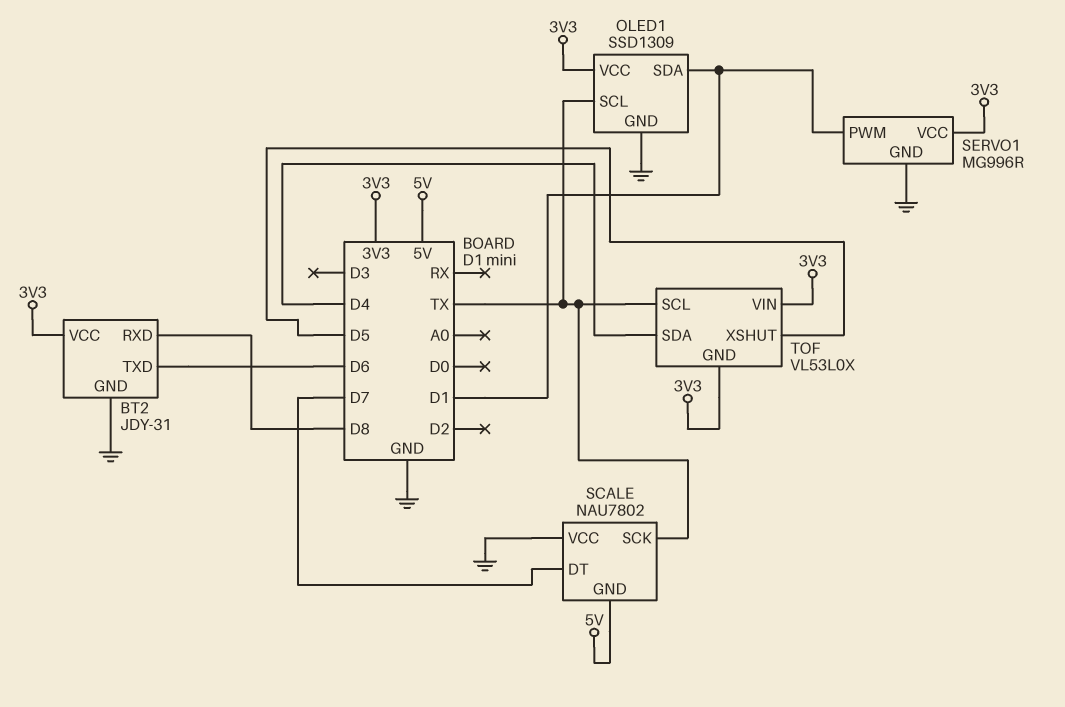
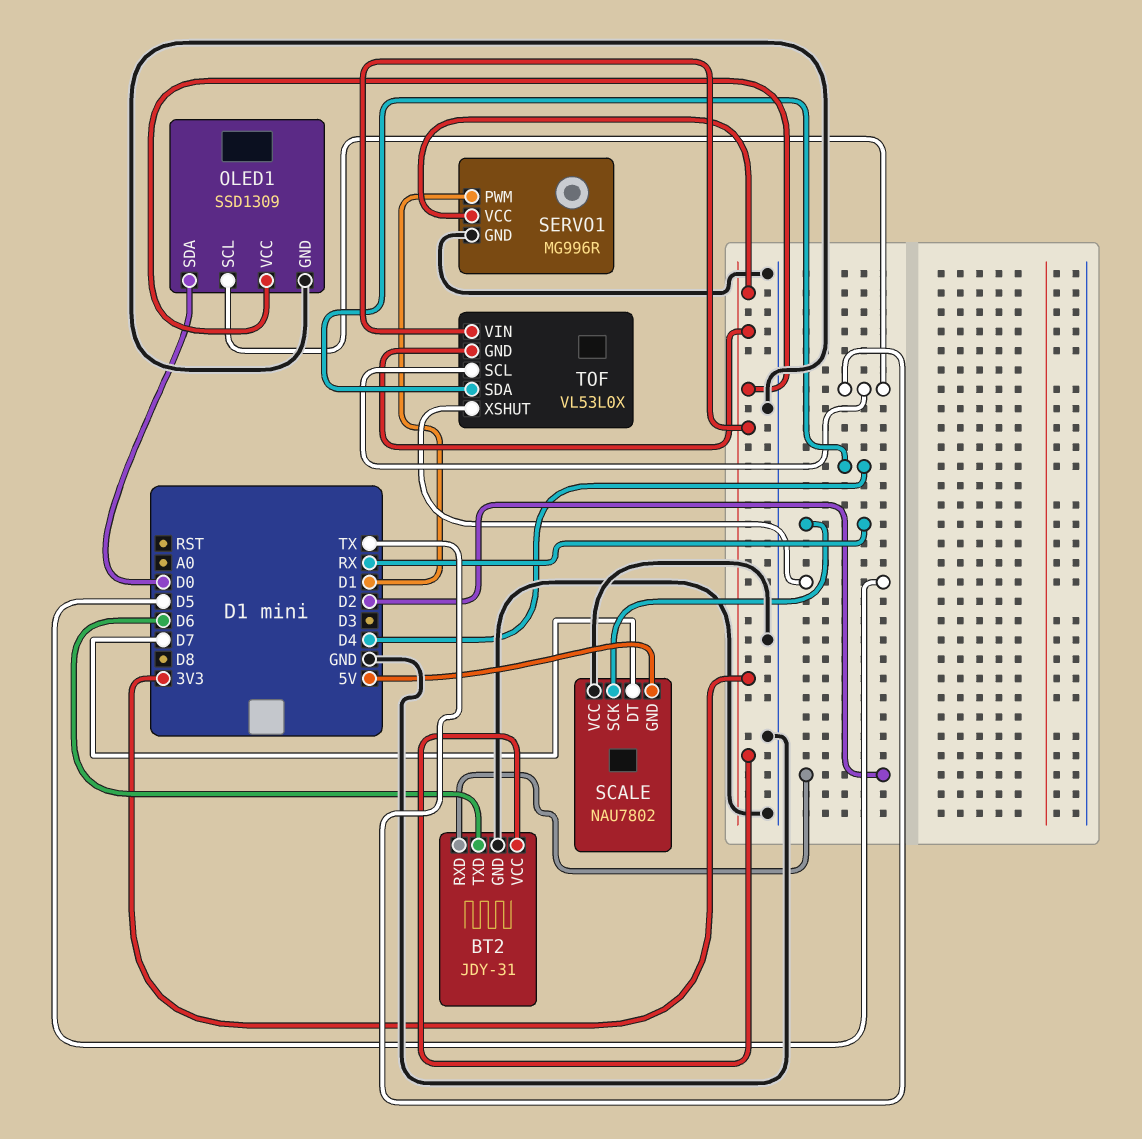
BT2 pin RXD: D8 -> D2
OLED1 pin SDA: D1 -> D0
SCALE pin SCK: TX -> RX

